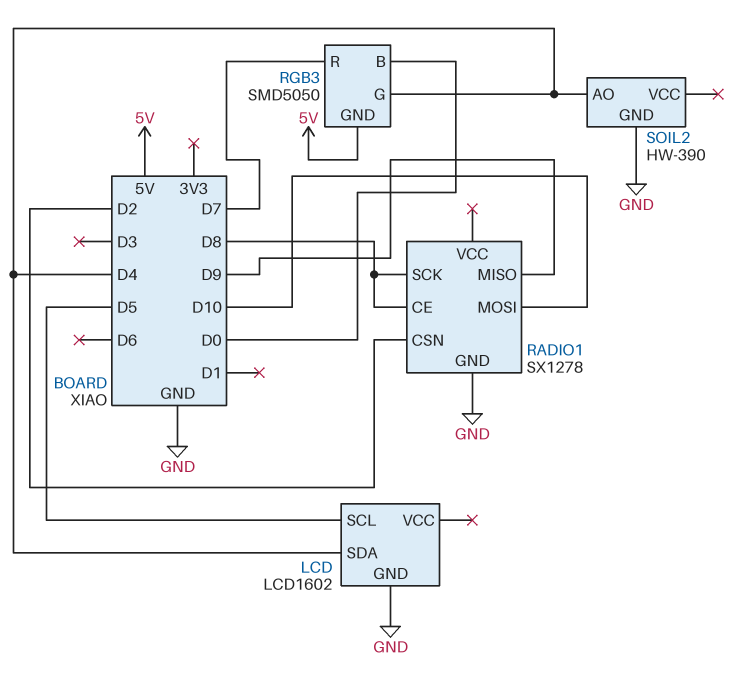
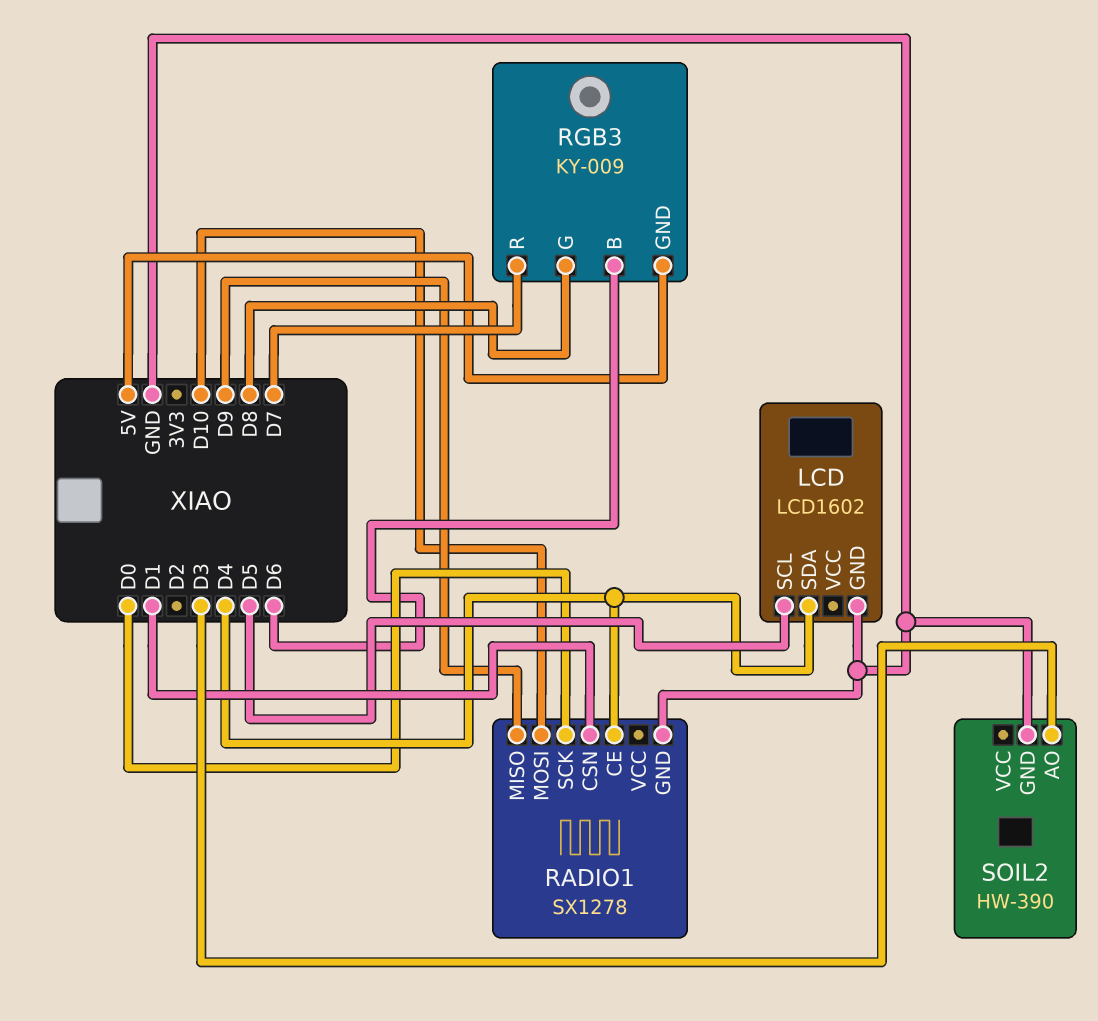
RADIO1 pin CE: D8 -> D4
RADIO1 pin CSN: D2 -> D1
RADIO1 pin SCK: D8 -> D0
RGB3: SMD5050 -> KY-009
RGB3 pin B: D0 -> D6
RGB3 pin G: D4 -> D8
SOIL2 pin AO: D4 -> D3

